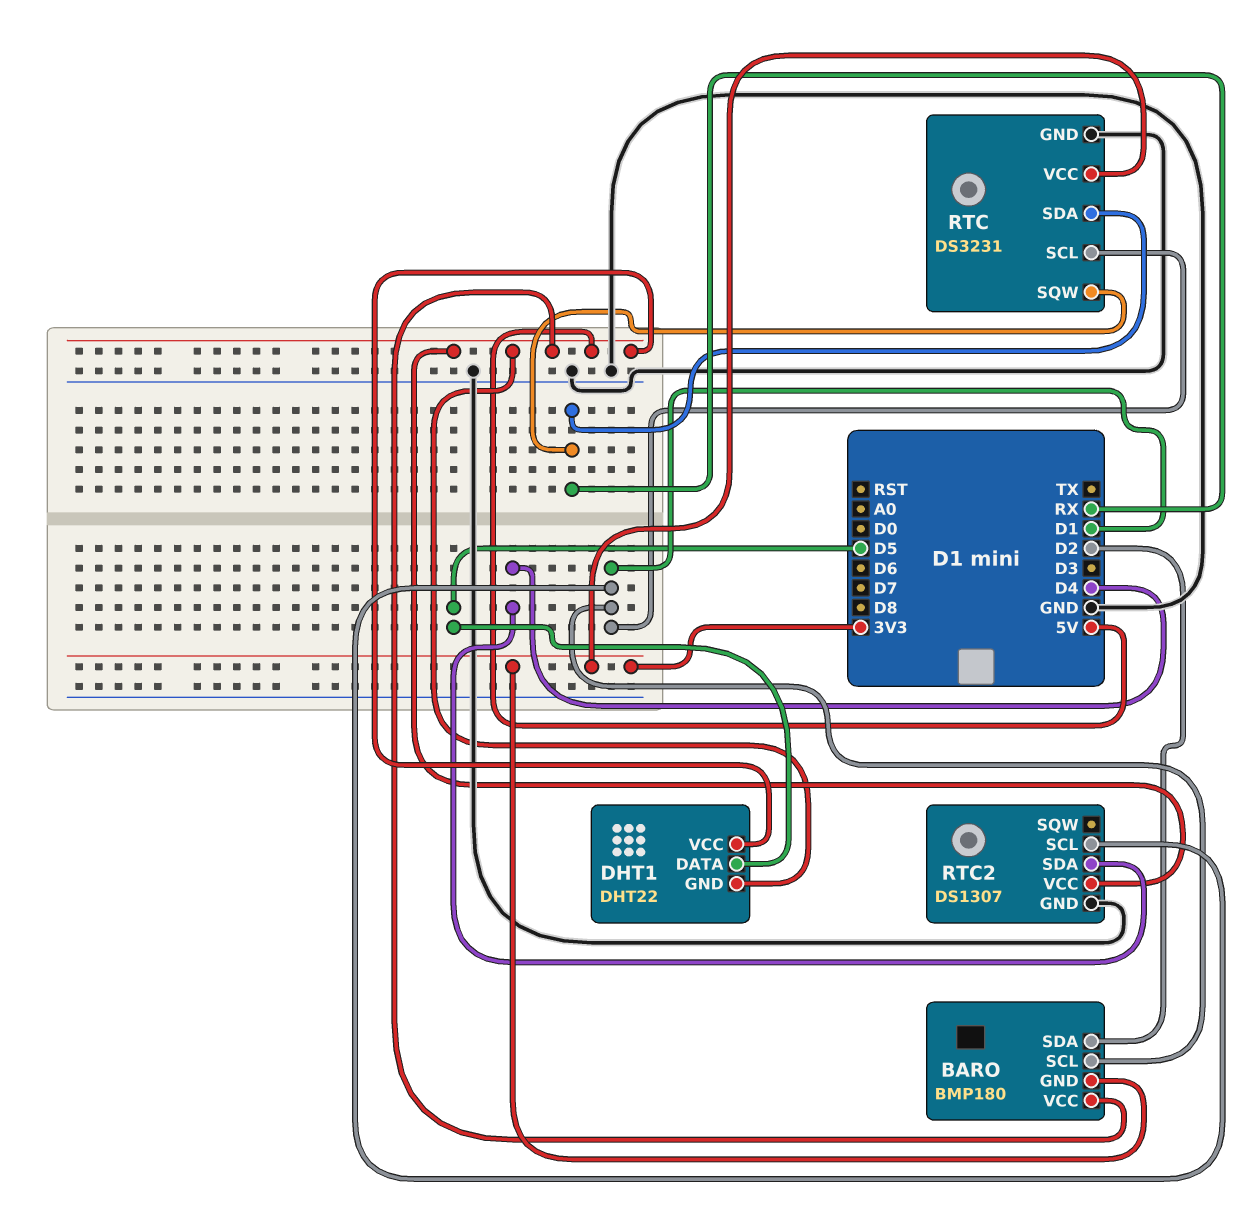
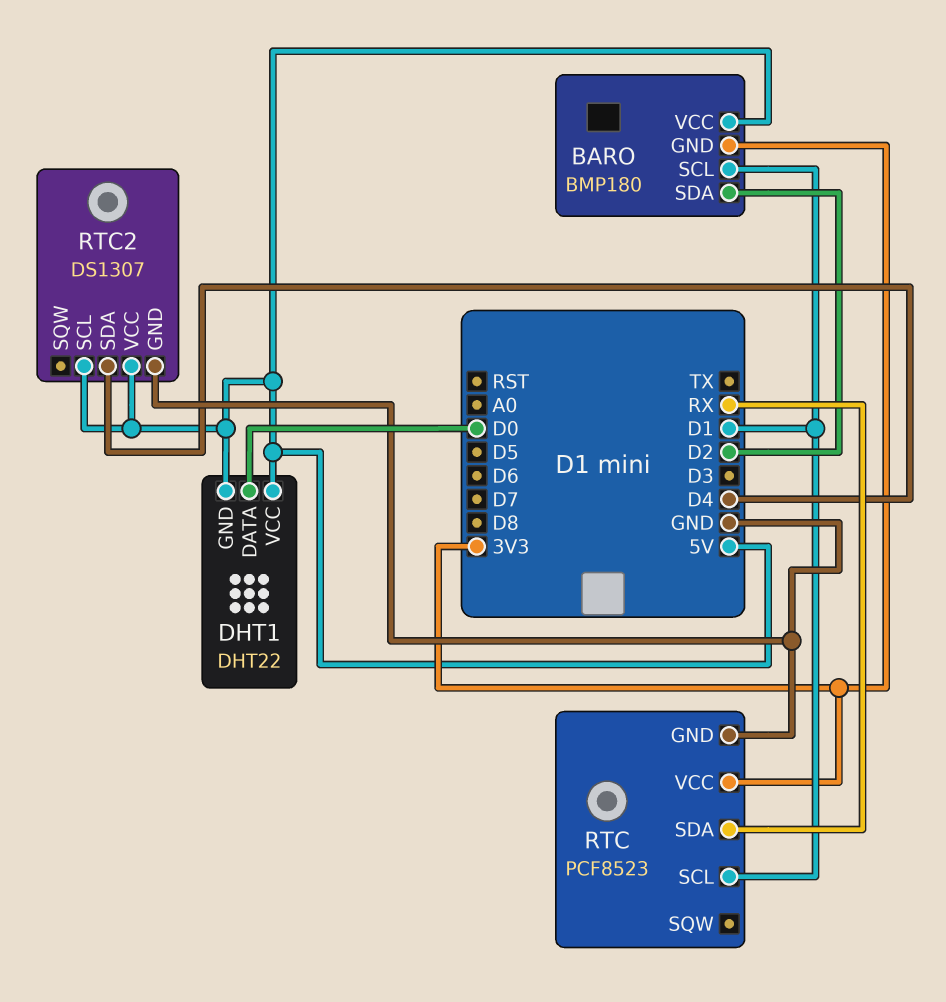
DHT1 pin DATA: D5 -> D0
RTC: DS3231 -> PCF8523
RTC pin SQW: RX -> none
RTC2 pin SCL: D1 -> 5V

